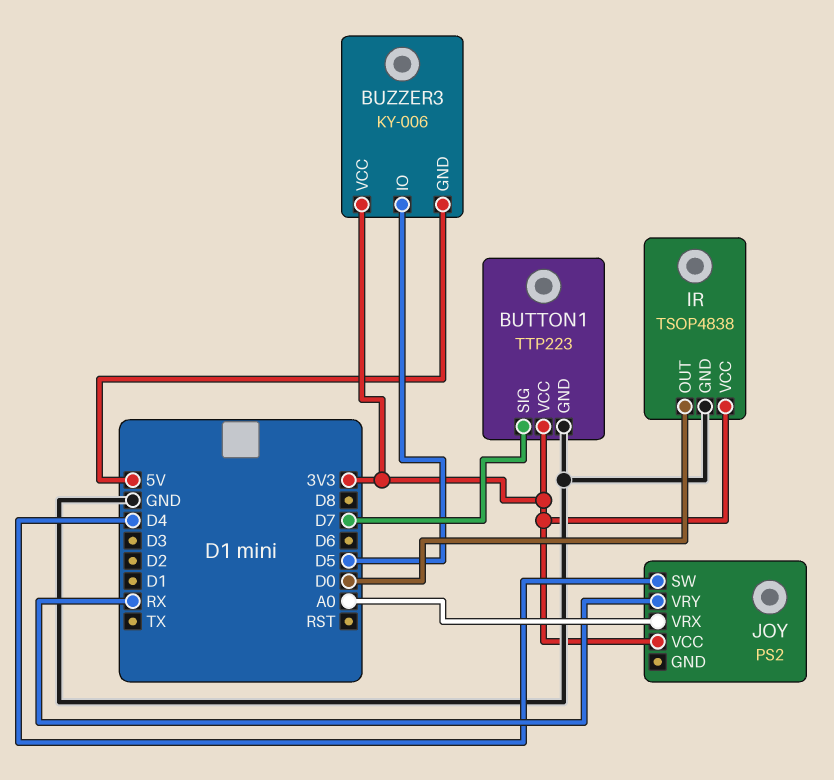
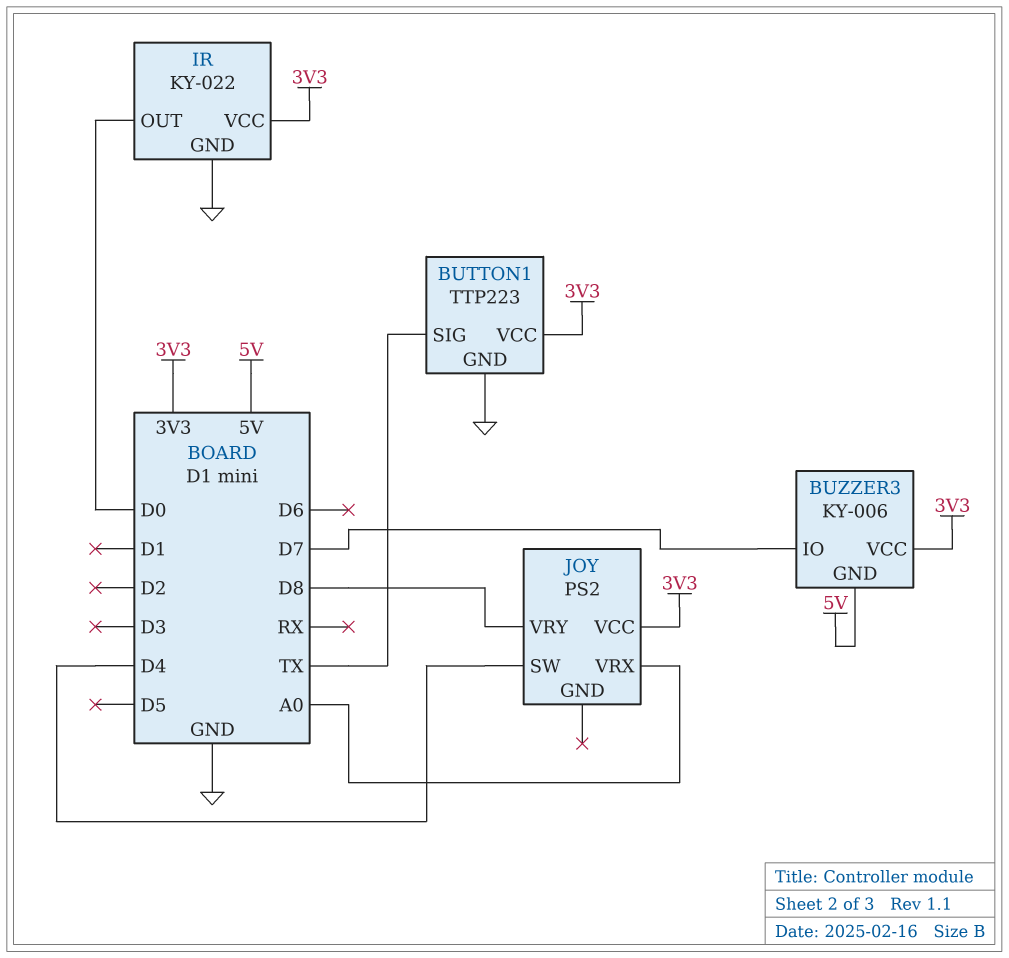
BUTTON1 pin SIG: D7 -> TX
BUZZER3 pin IO: D5 -> D7
IR: TSOP4838 -> KY-022
JOY pin VRY: RX -> D8

